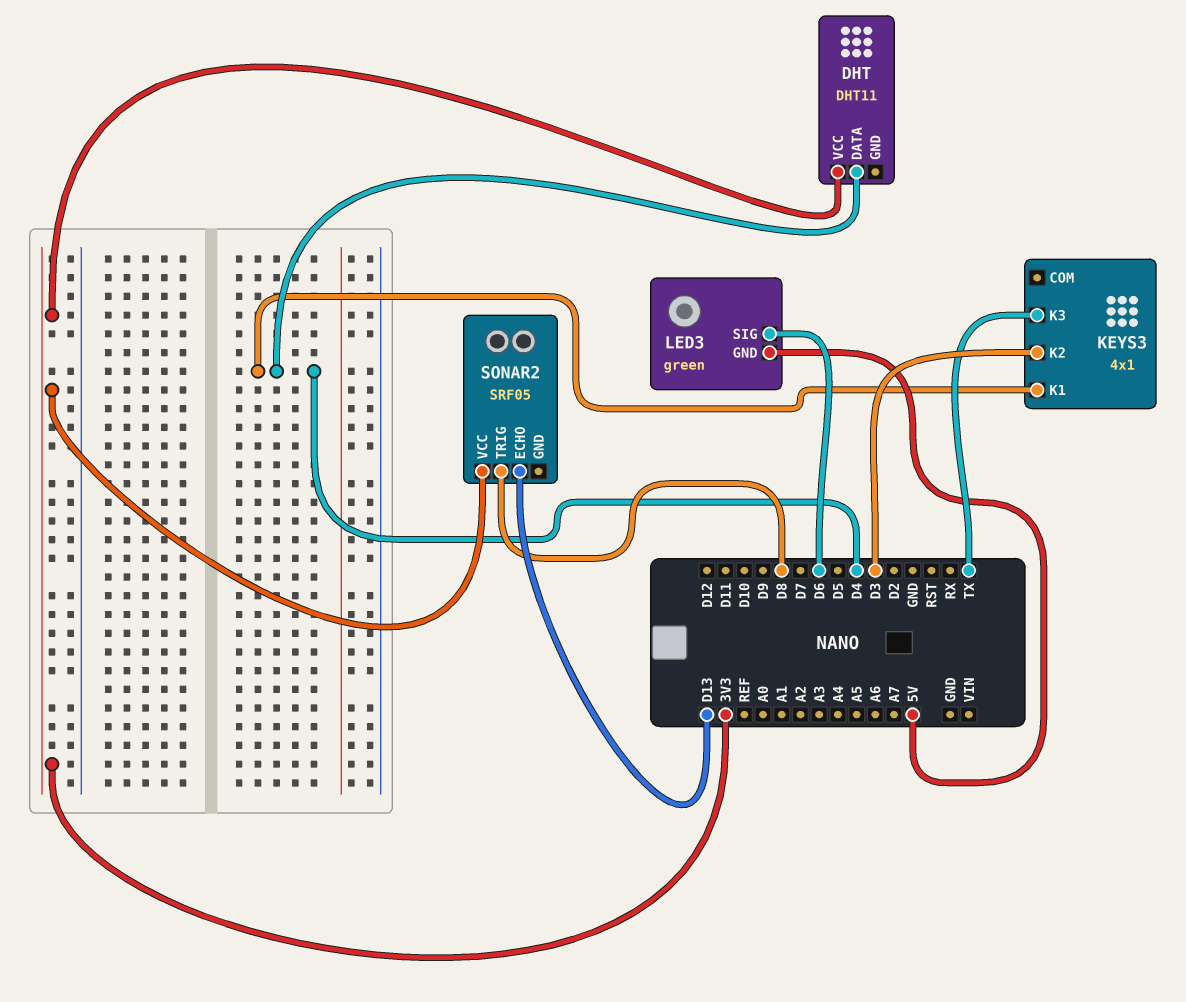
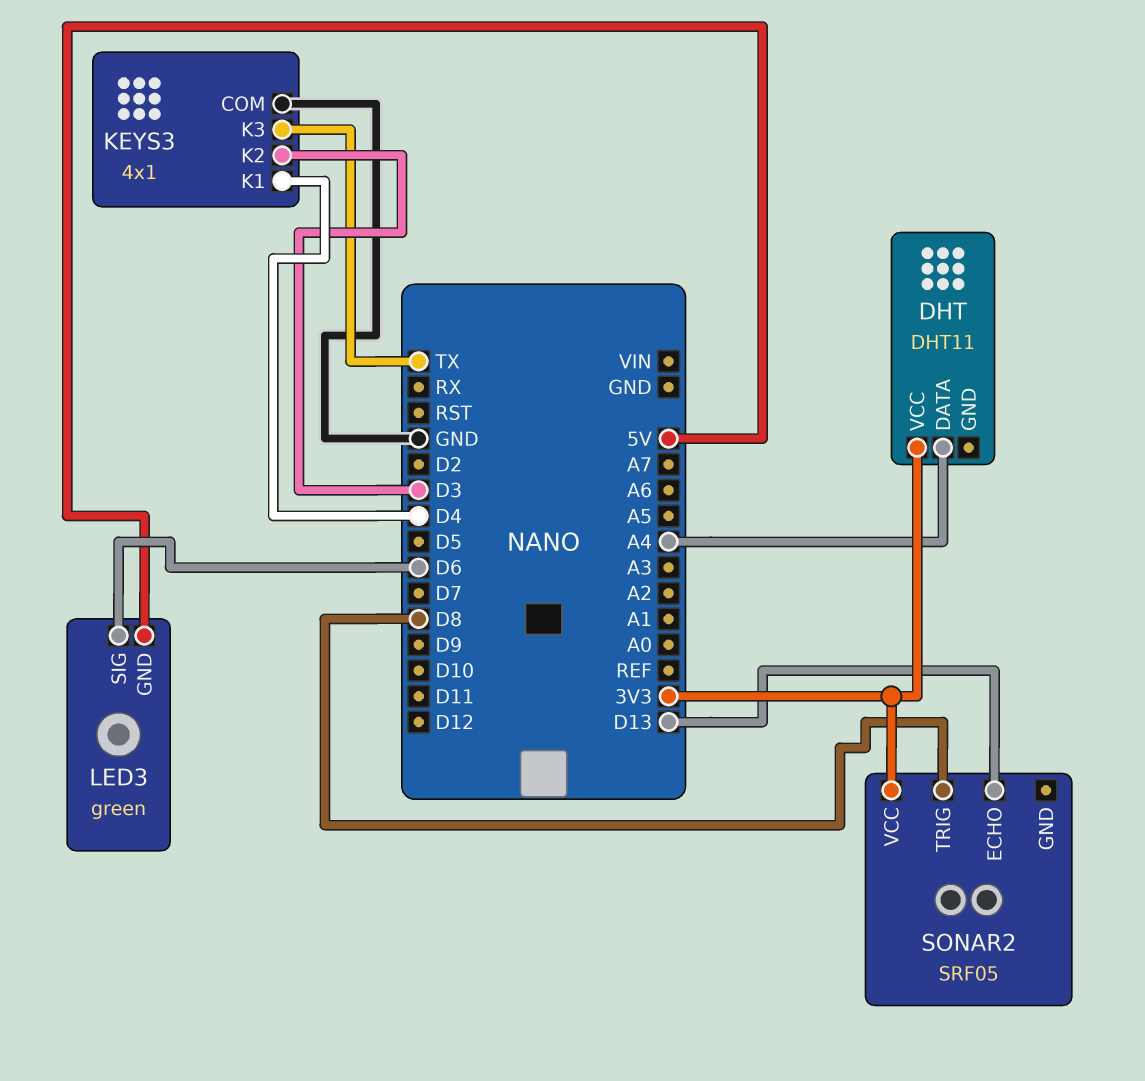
DHT pin DATA: D4 -> A4
KEYS3 pin COM: none -> GND

